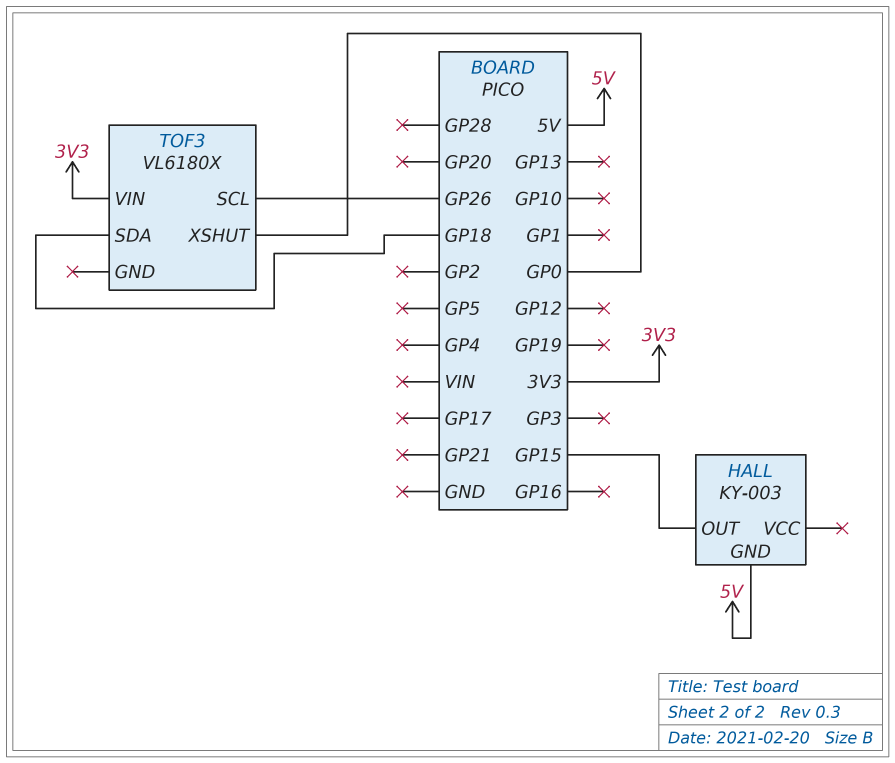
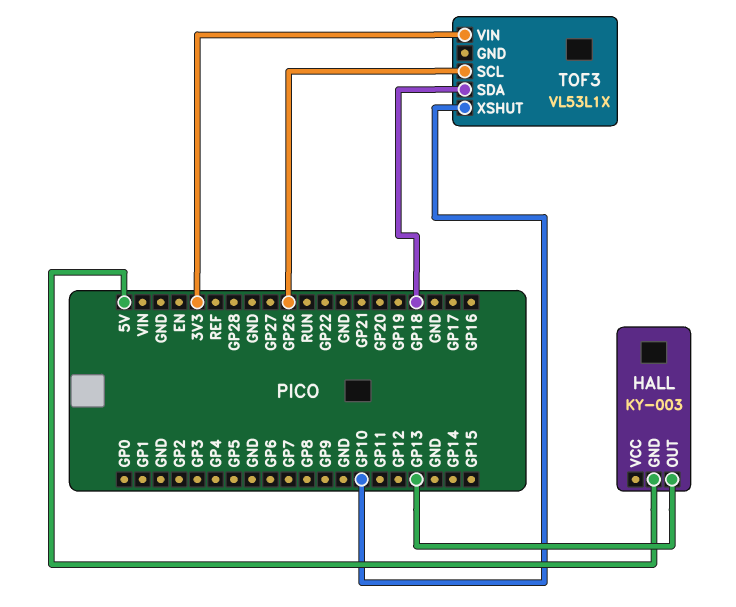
HALL pin OUT: GP15 -> GP13
TOF3: VL6180X -> VL53L1X
TOF3 pin XSHUT: GP0 -> GP10

